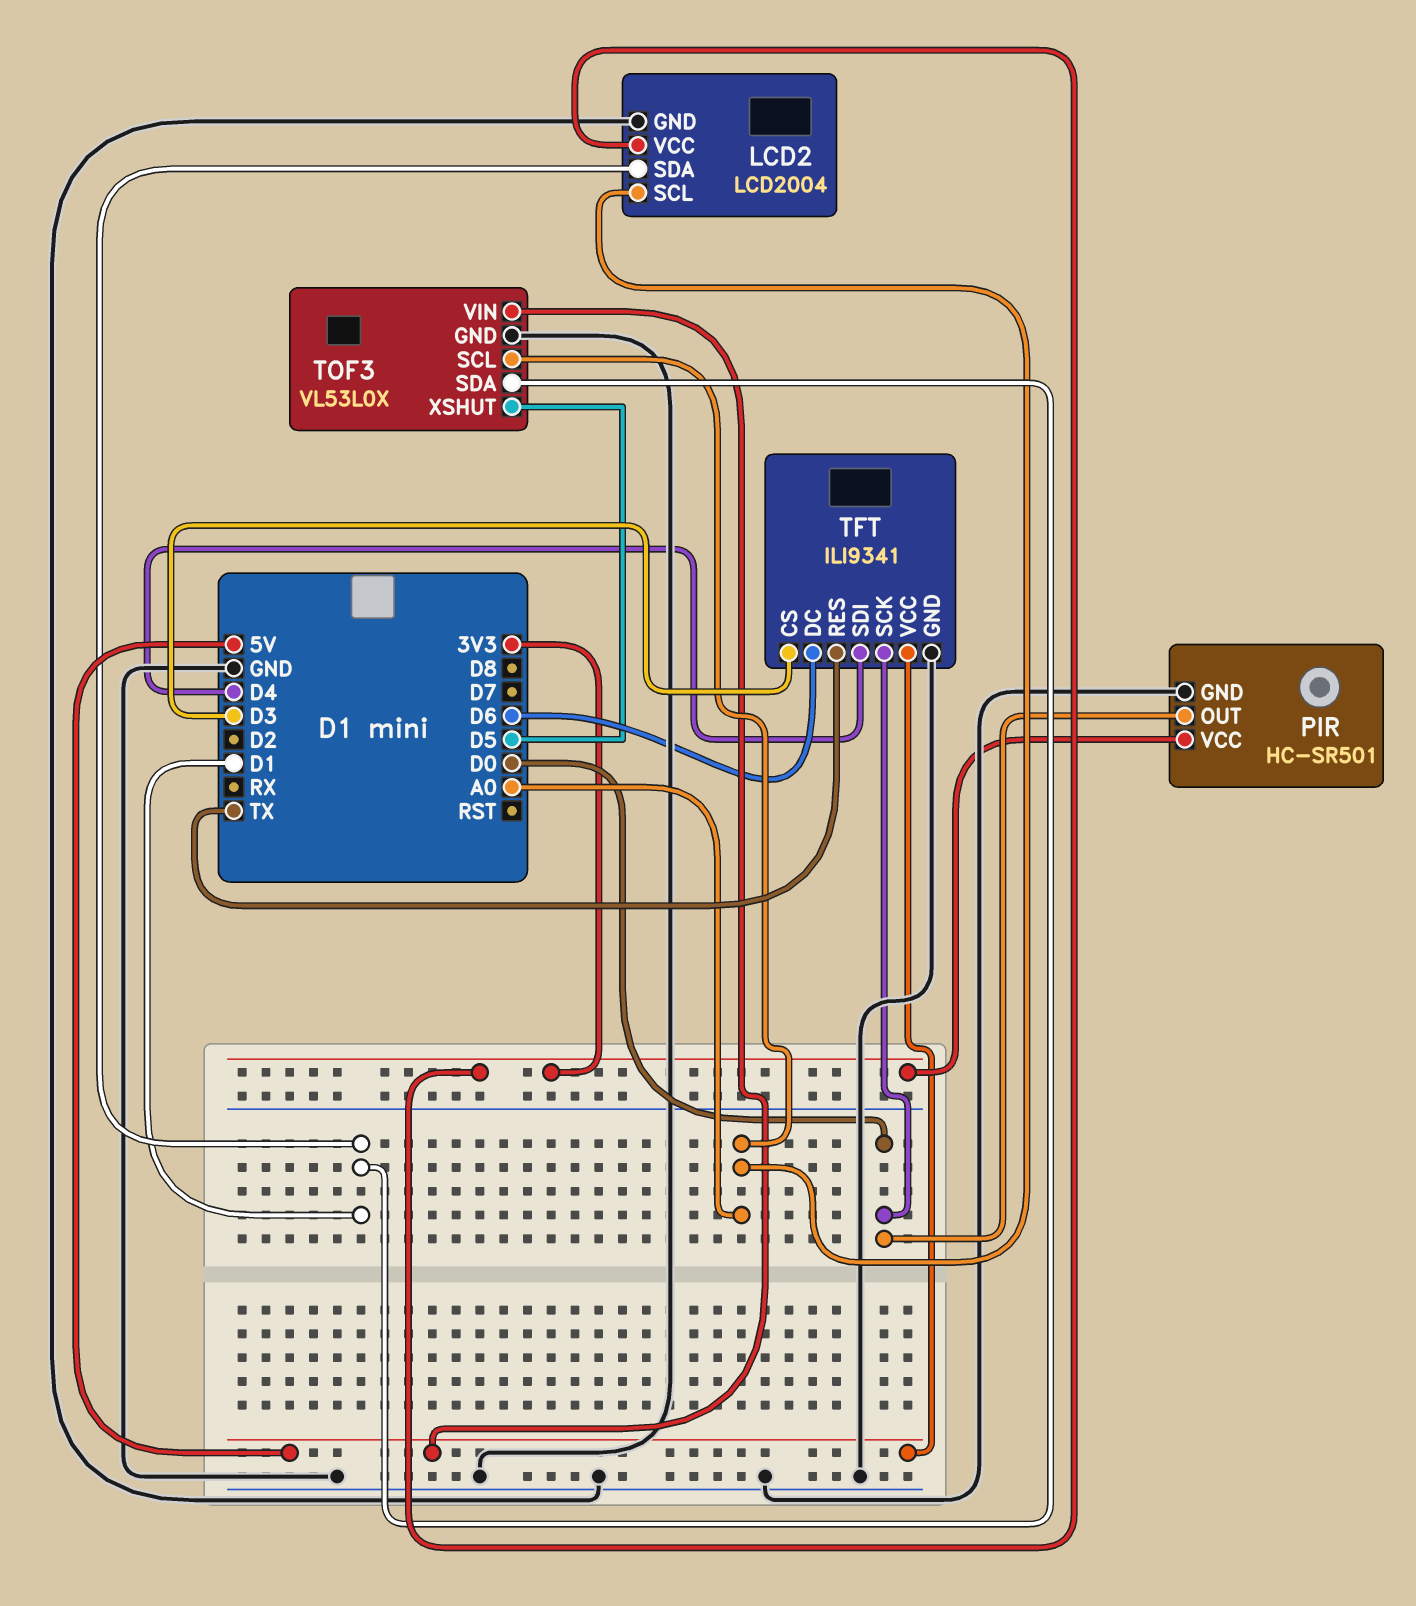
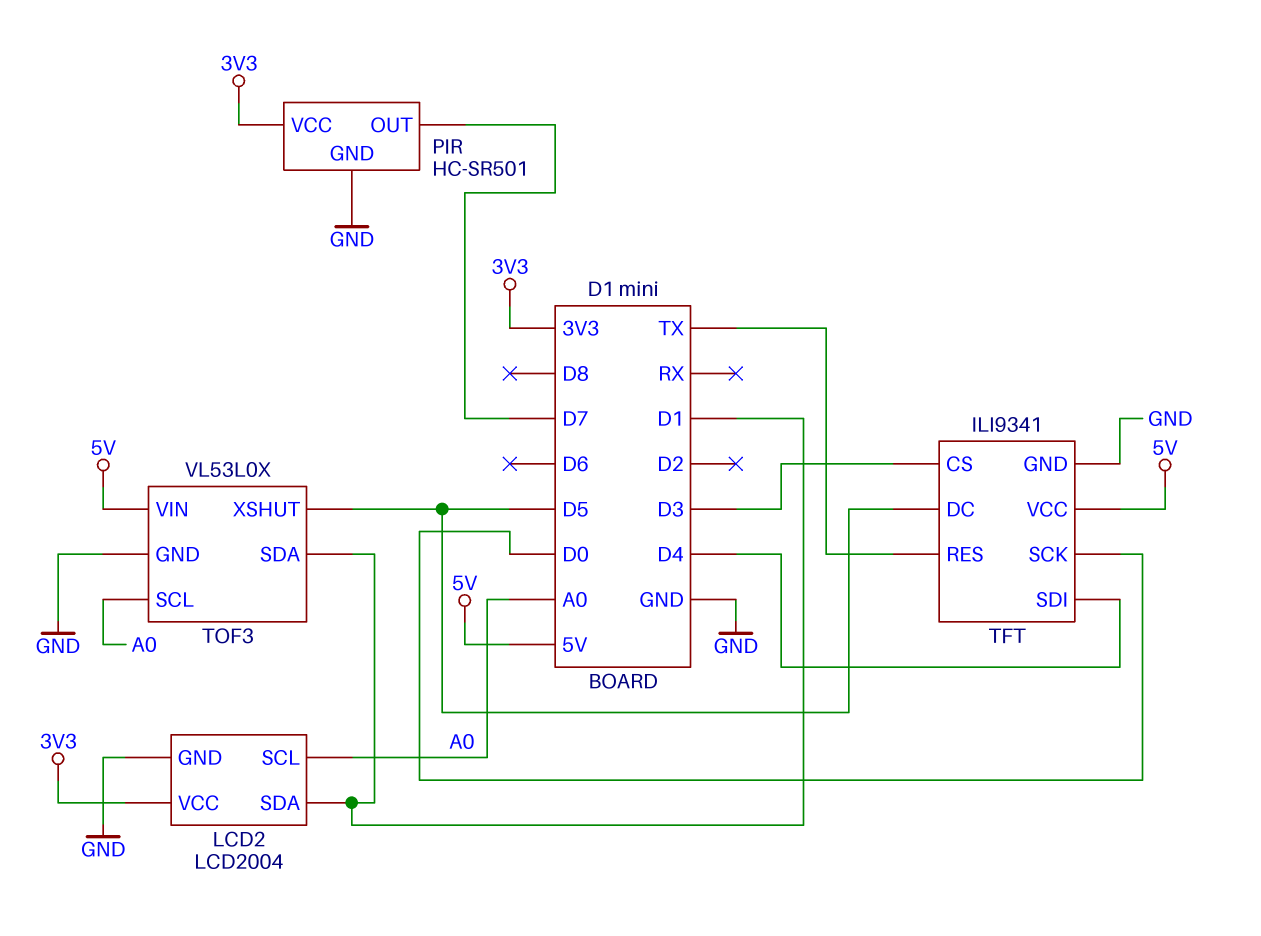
PIR pin OUT: D0 -> D7
TFT pin DC: D6 -> D5

